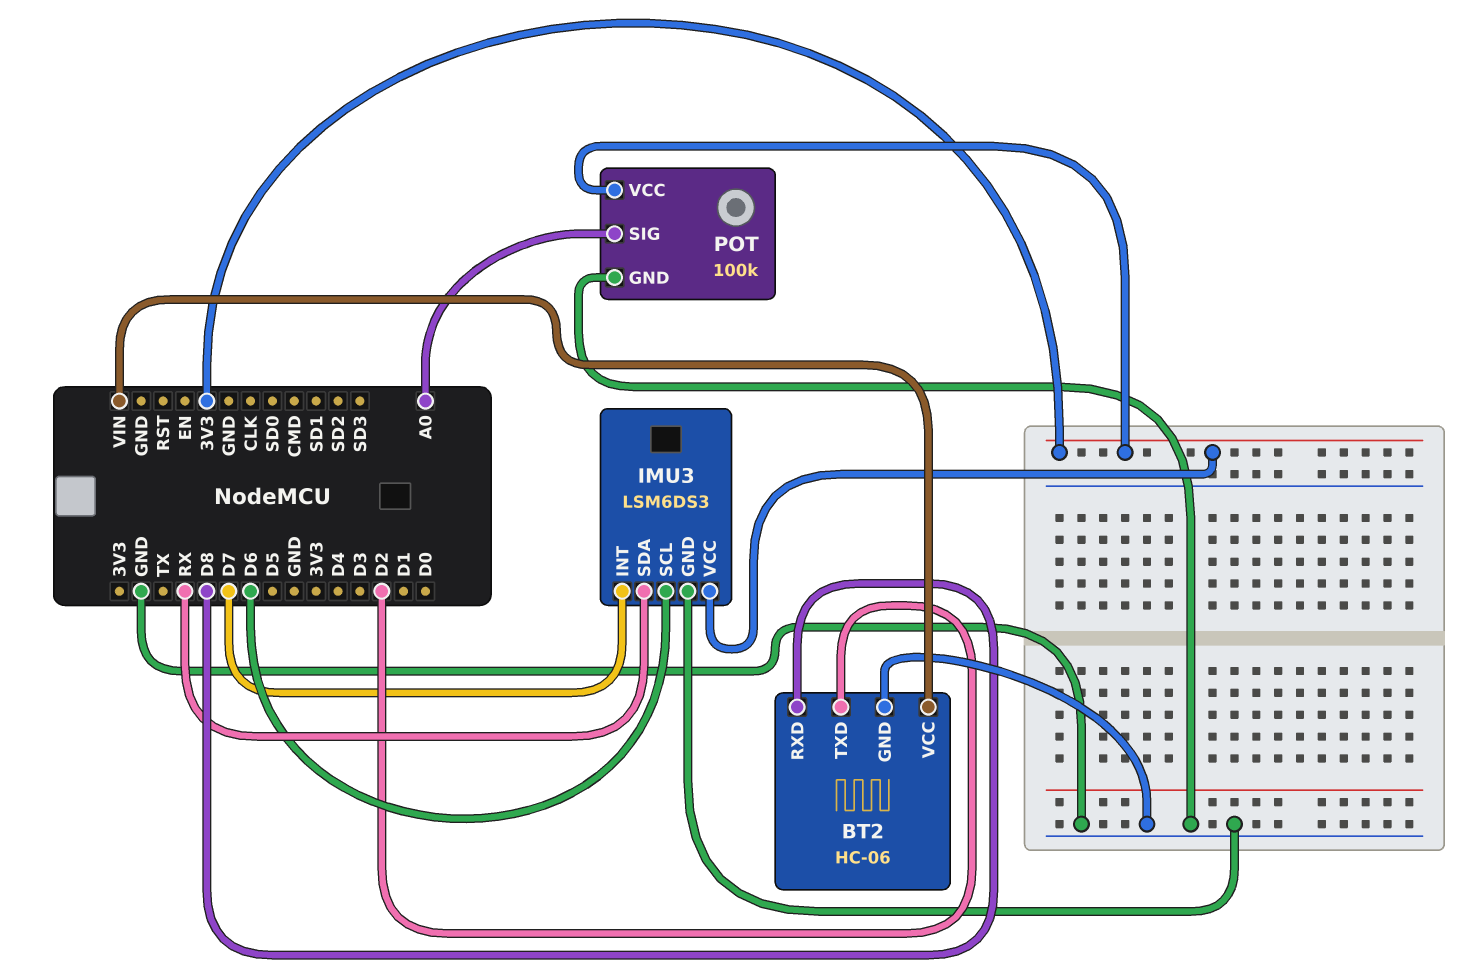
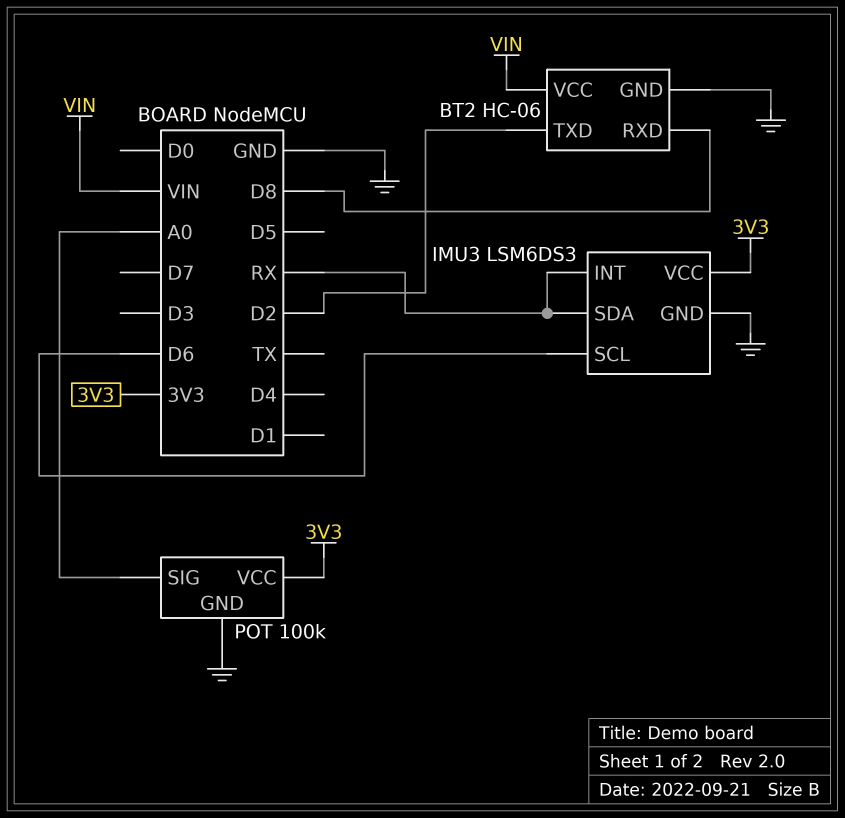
IMU3 pin INT: D7 -> RX

